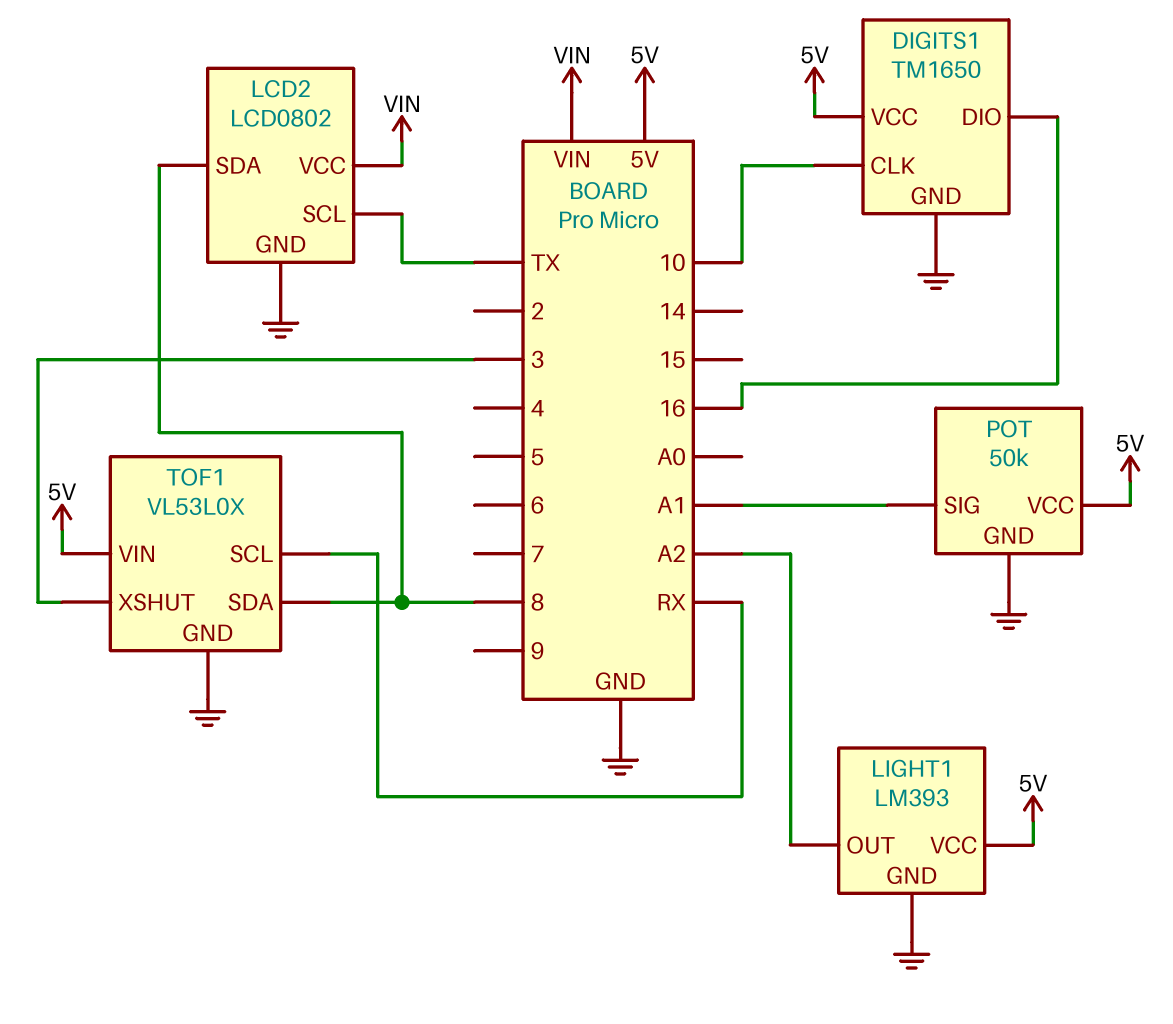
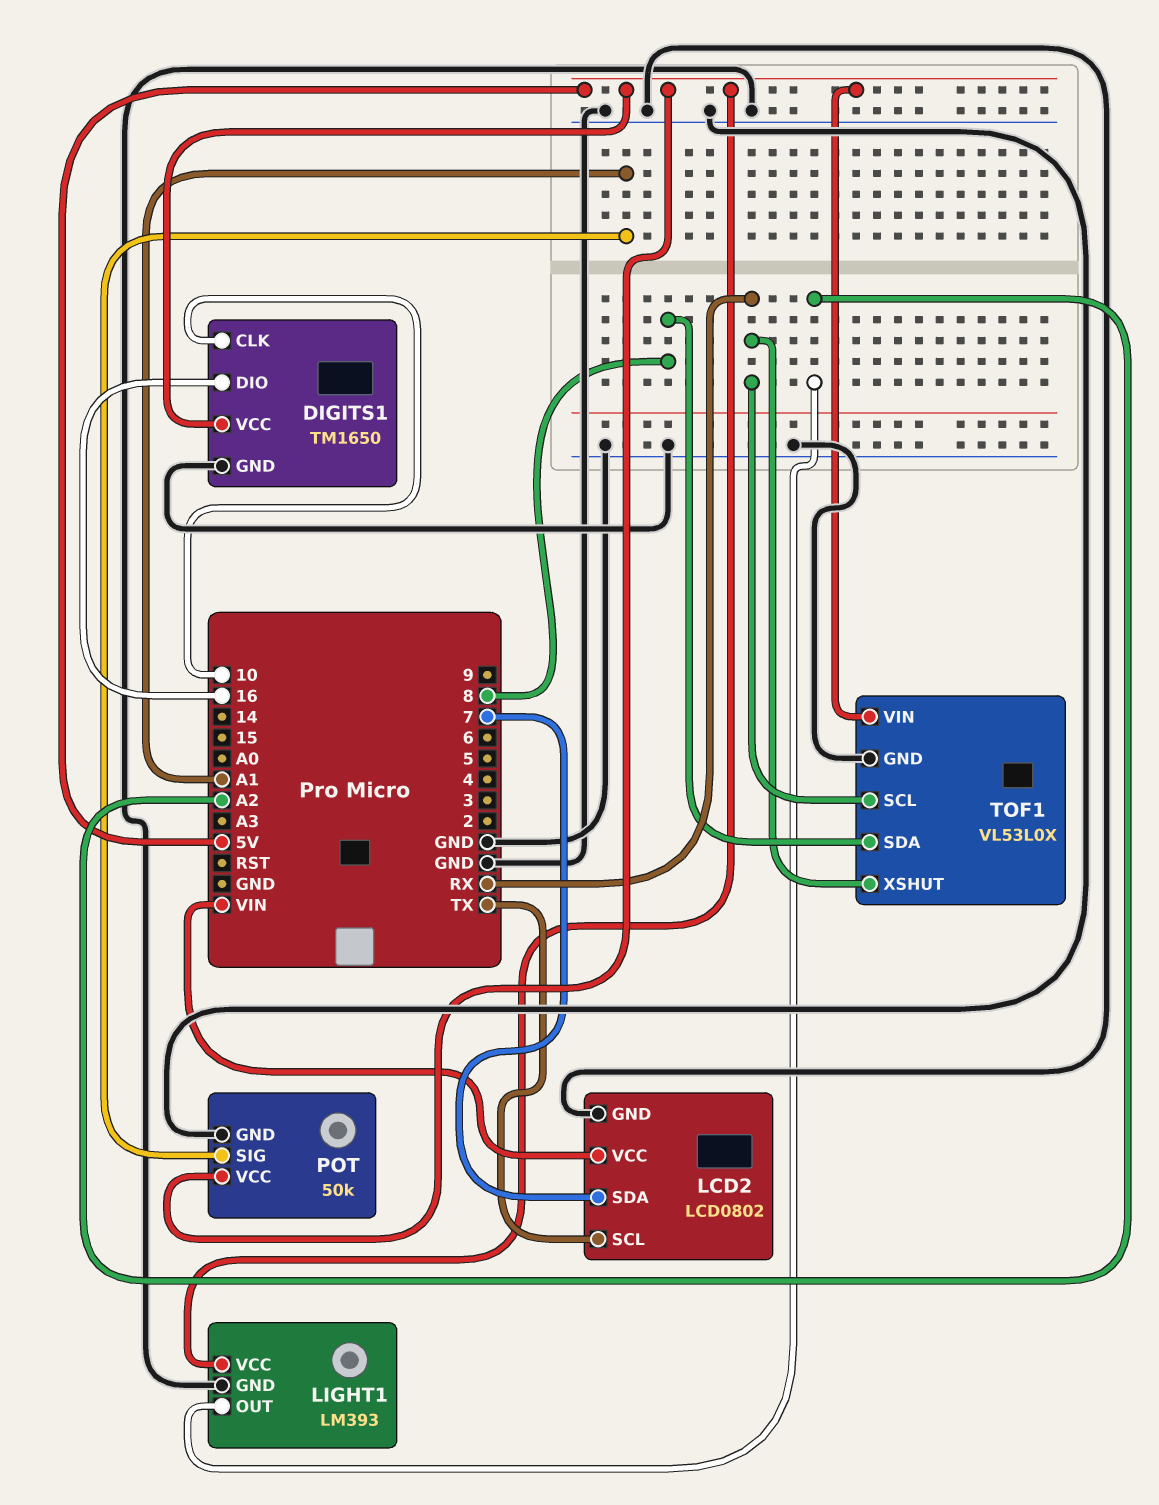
LCD2 pin SDA: 8 -> 7
TOF1 pin XSHUT: 3 -> RX

